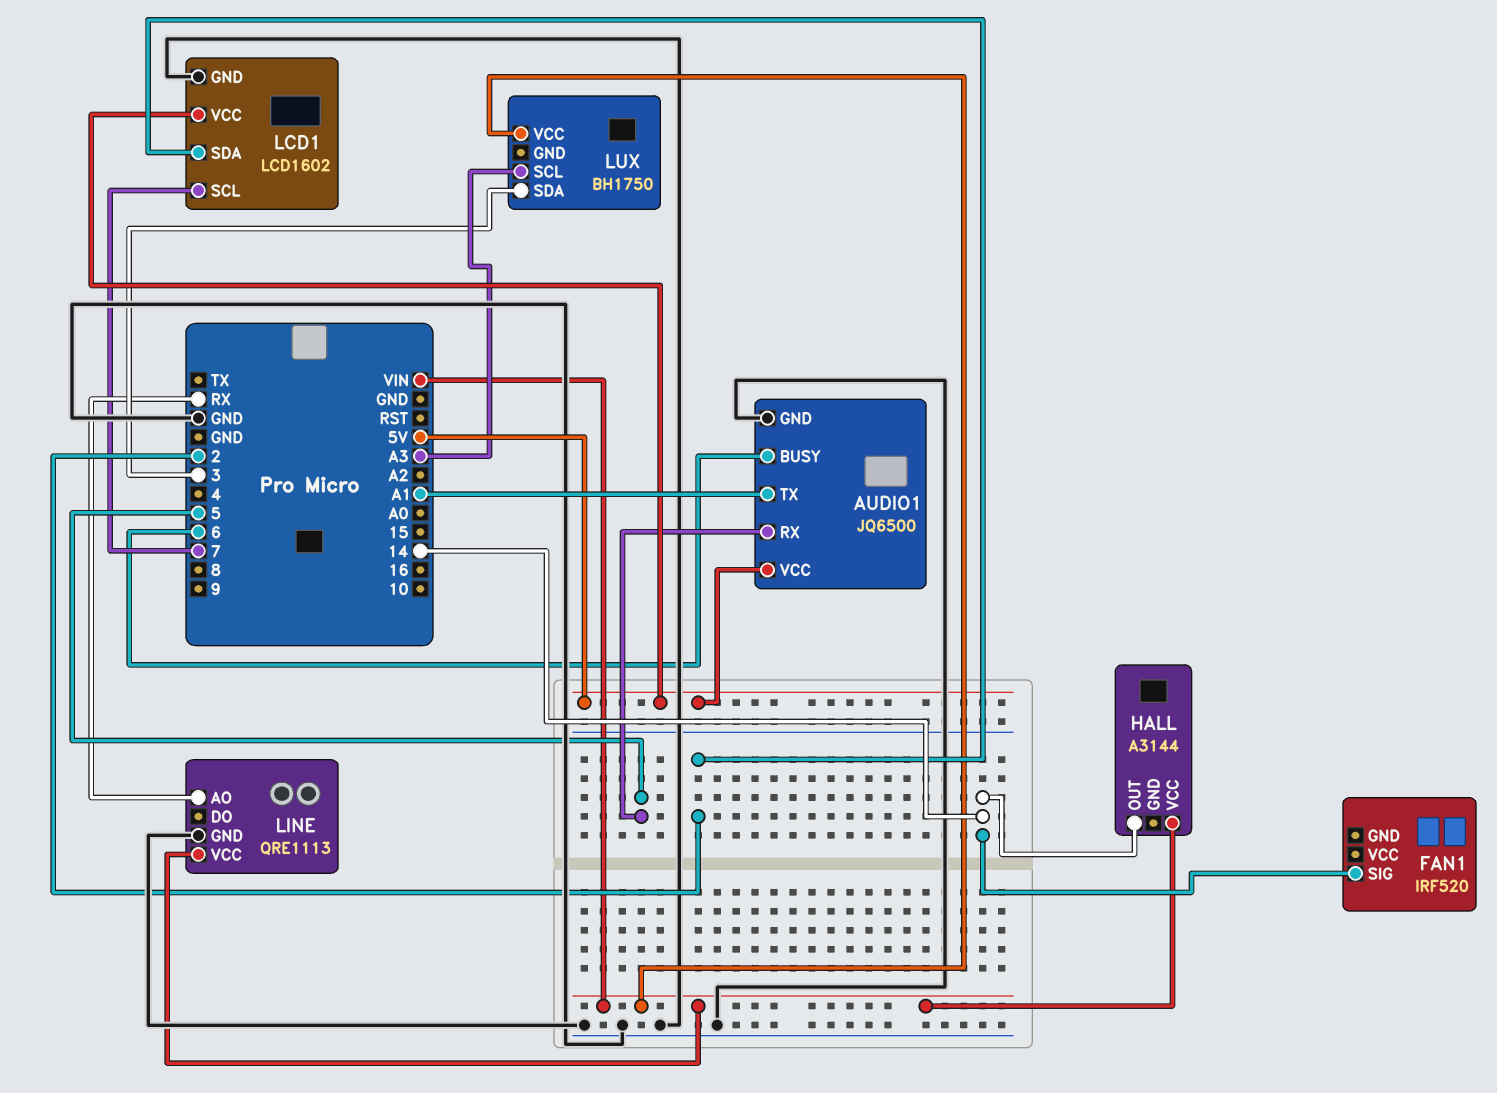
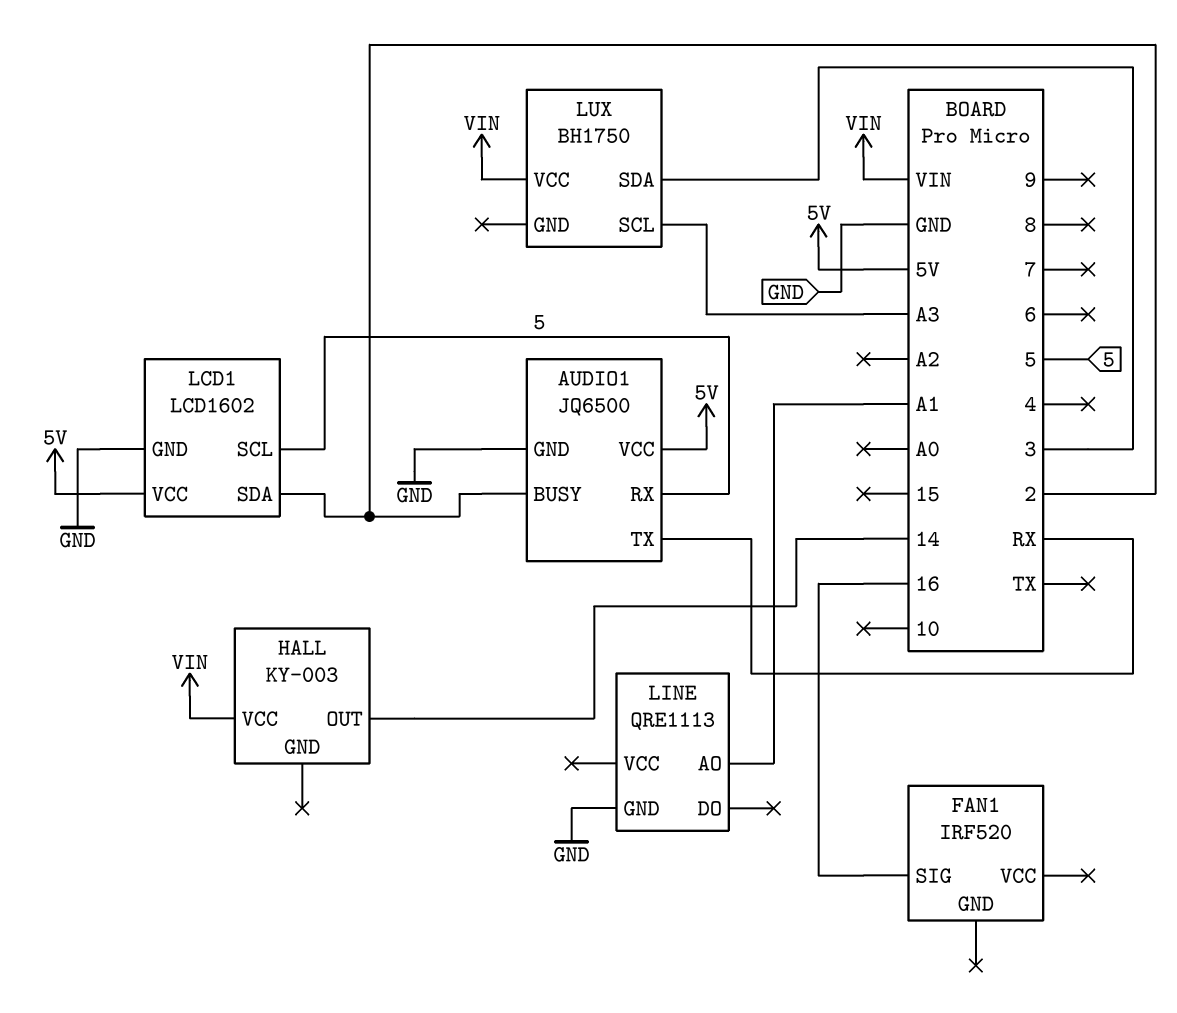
AUDIO1 pin BUSY: 6 -> 2
AUDIO1 pin TX: A1 -> RX
FAN1 pin SIG: 14 -> 16
HALL: A3144 -> KY-003
LCD1 pin SCL: 7 -> 5
LINE pin AO: RX -> A1
LINE pin VCC: VIN -> none

